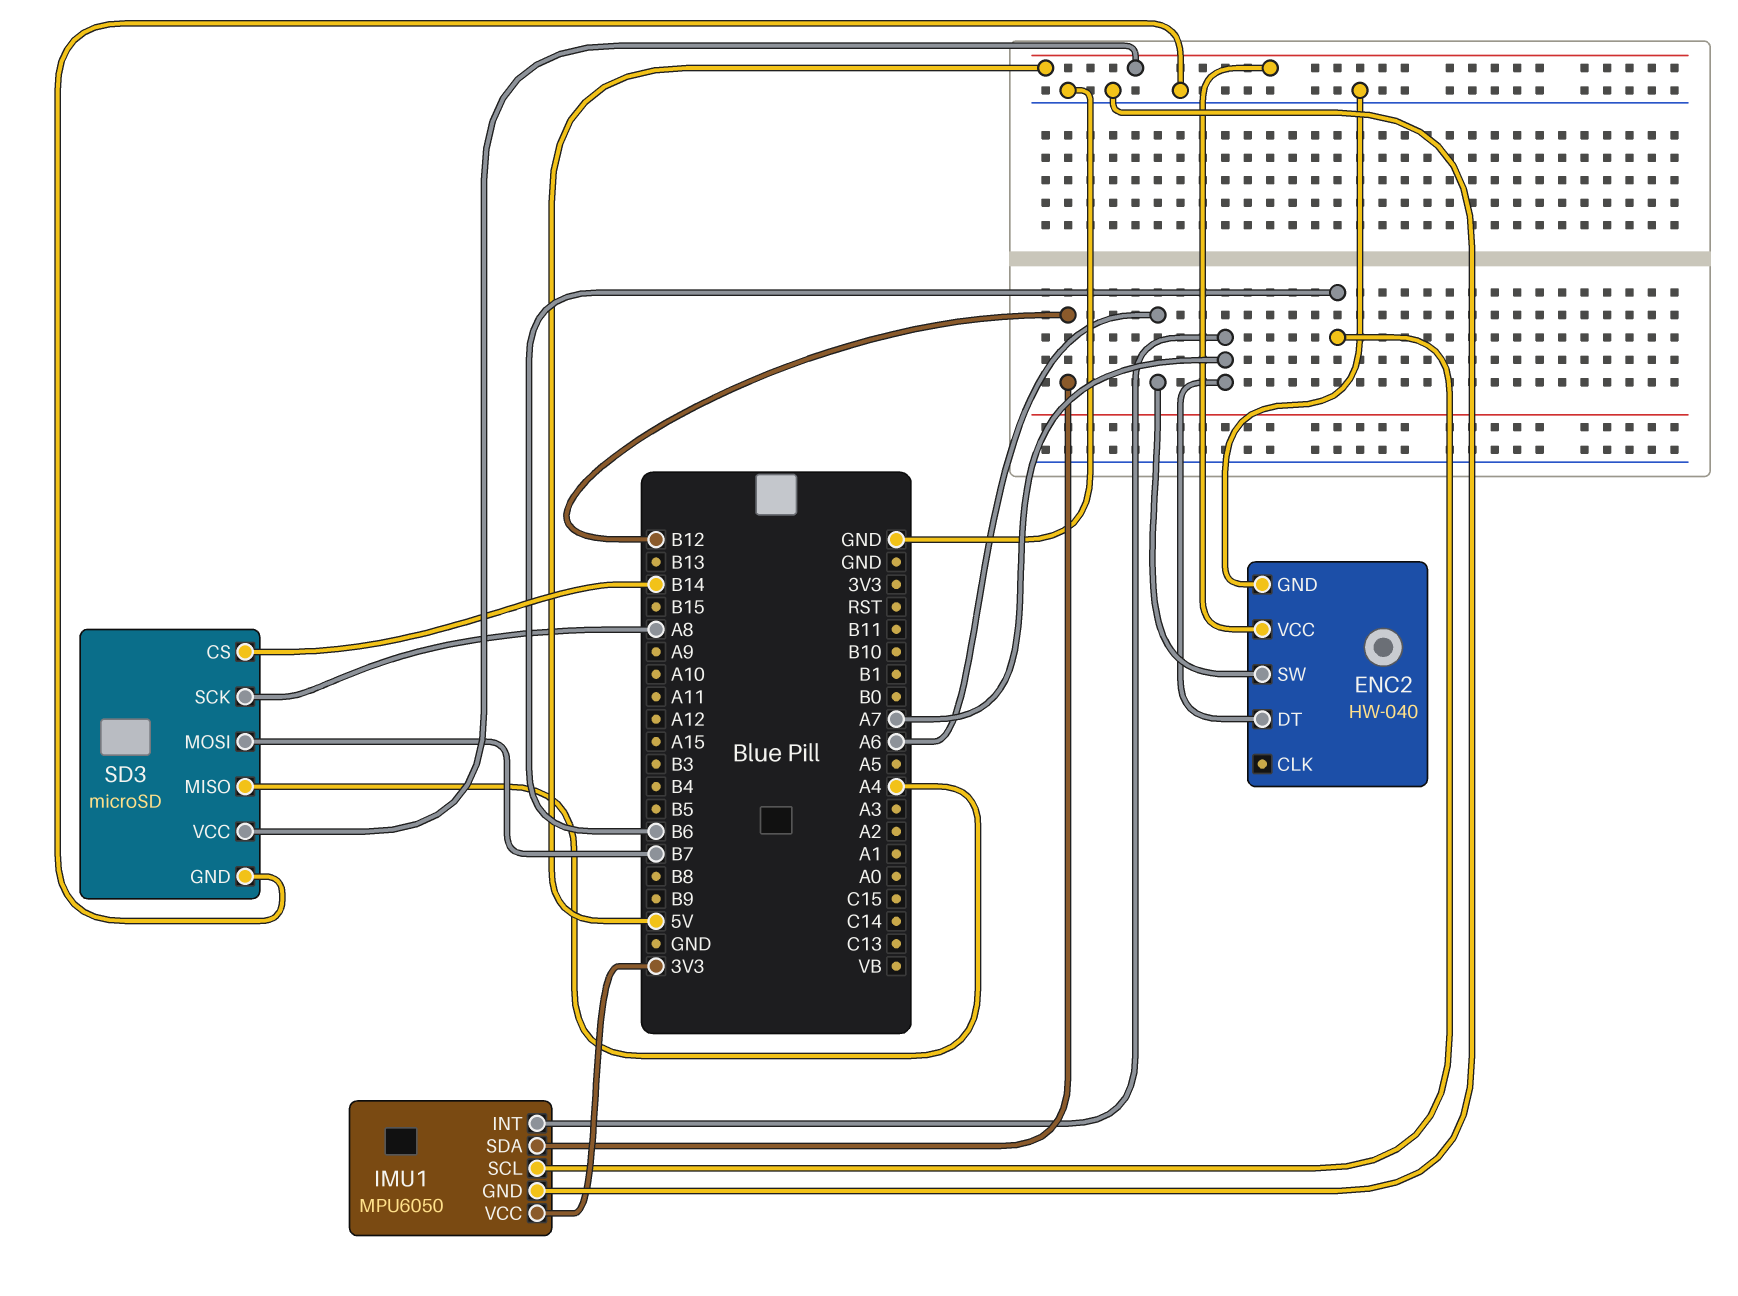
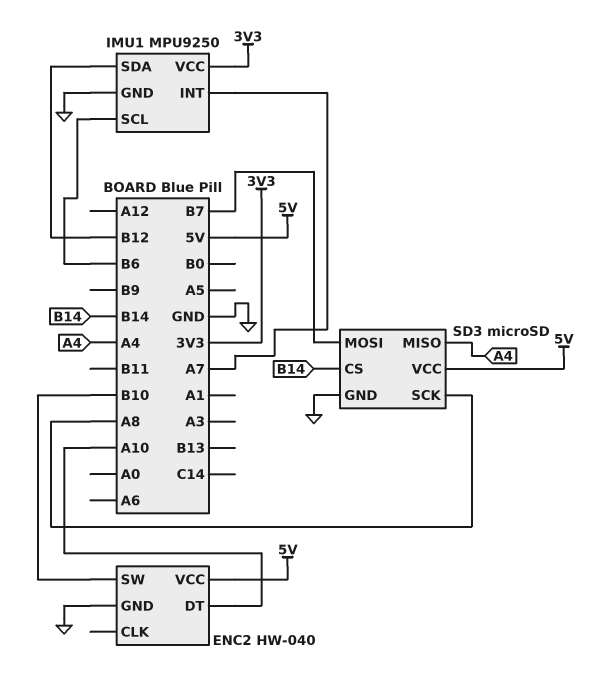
ENC2 pin DT: A7 -> A10
ENC2 pin SW: A6 -> B10
IMU1: MPU6050 -> MPU9250

